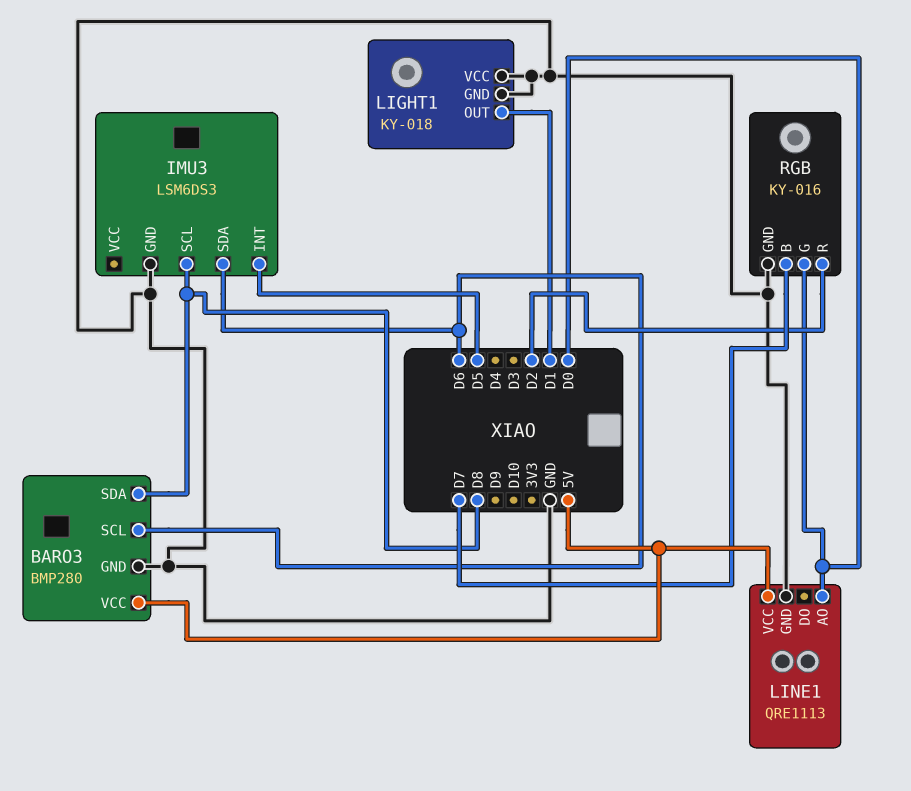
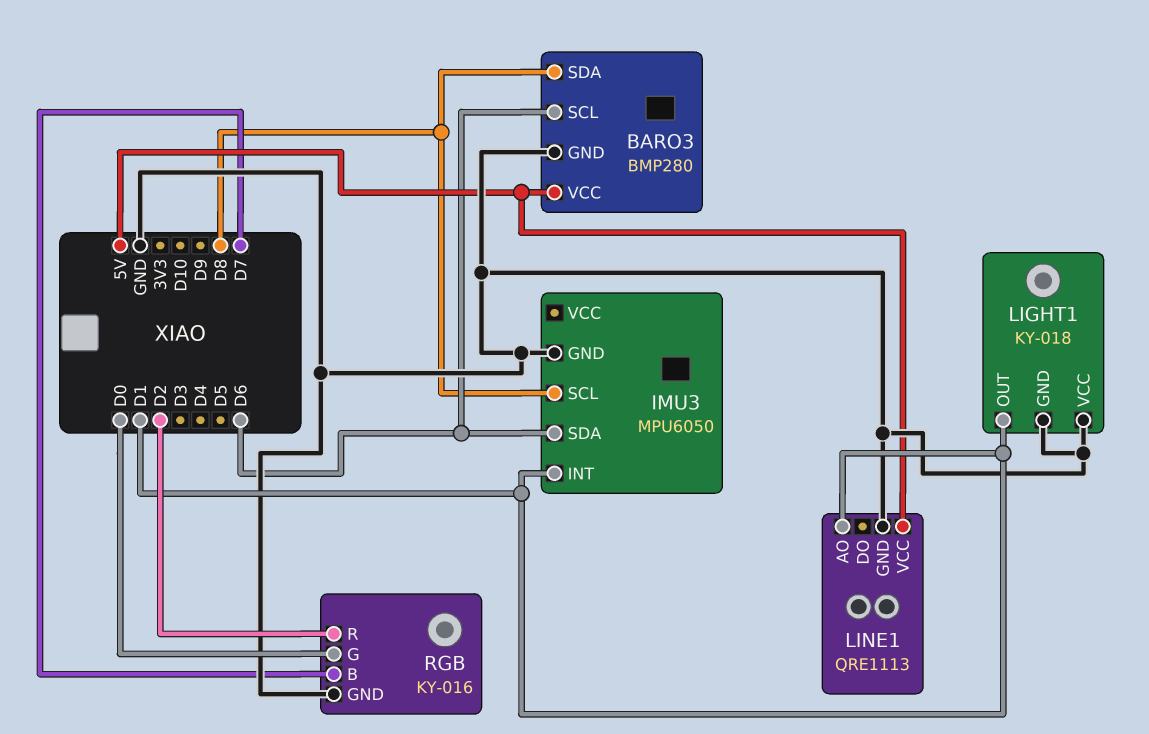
IMU3: LSM6DS3 -> MPU6050
IMU3 pin INT: D5 -> D1
LINE1 pin AO: D0 -> D1

